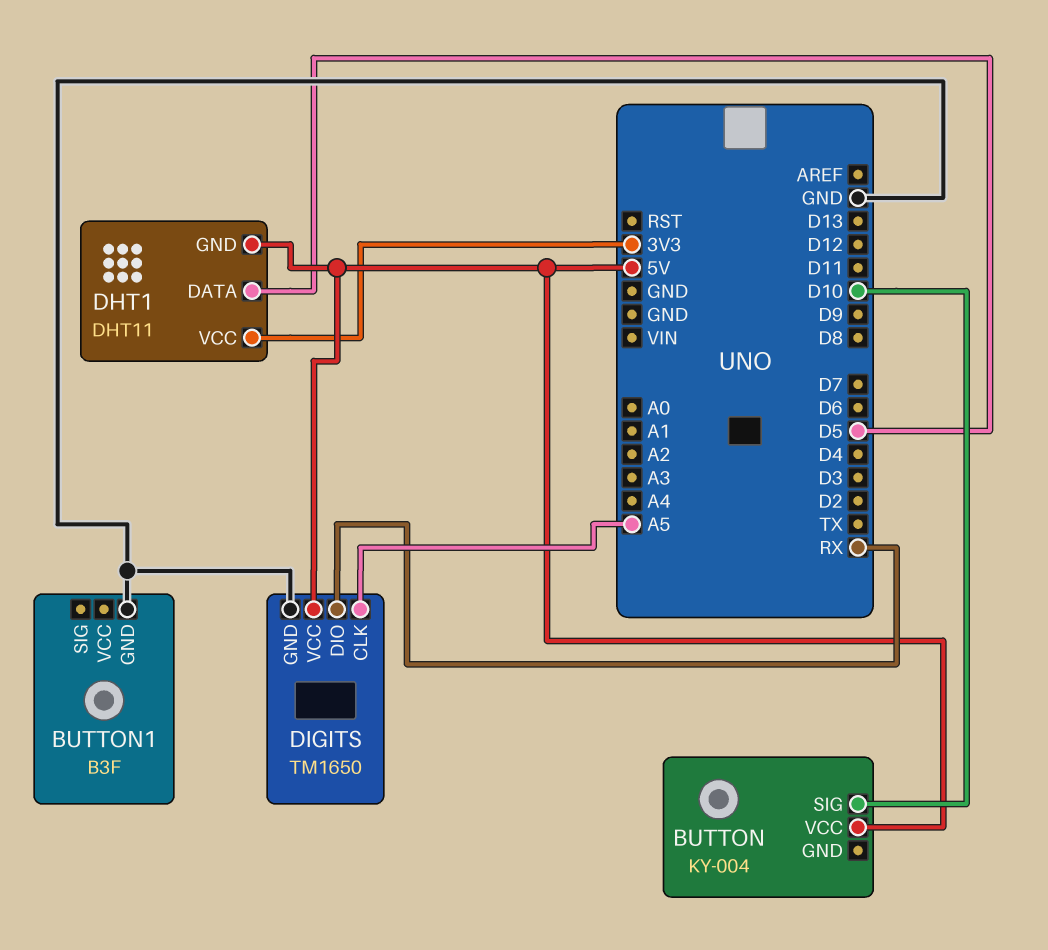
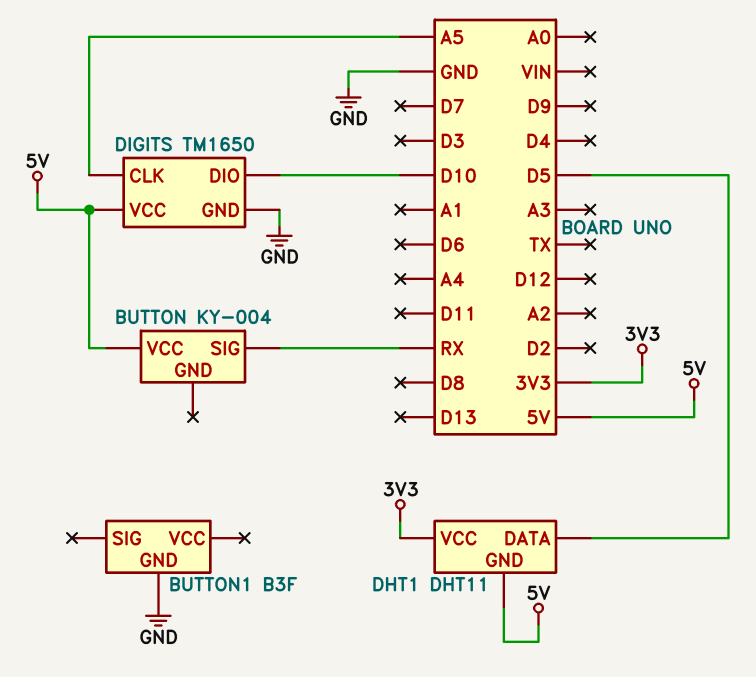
BUTTON pin SIG: D10 -> RX
DIGITS pin DIO: RX -> D10

